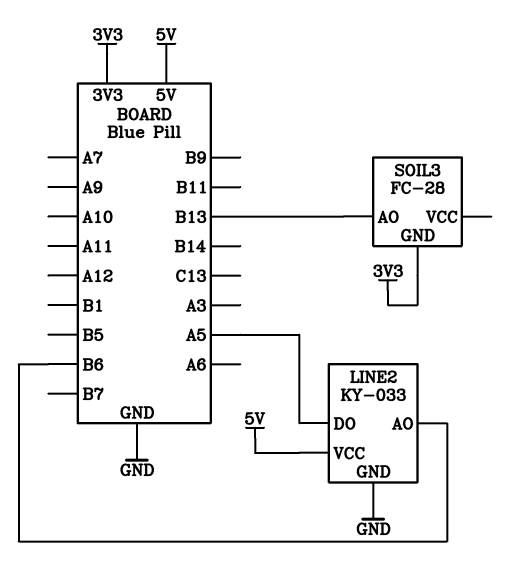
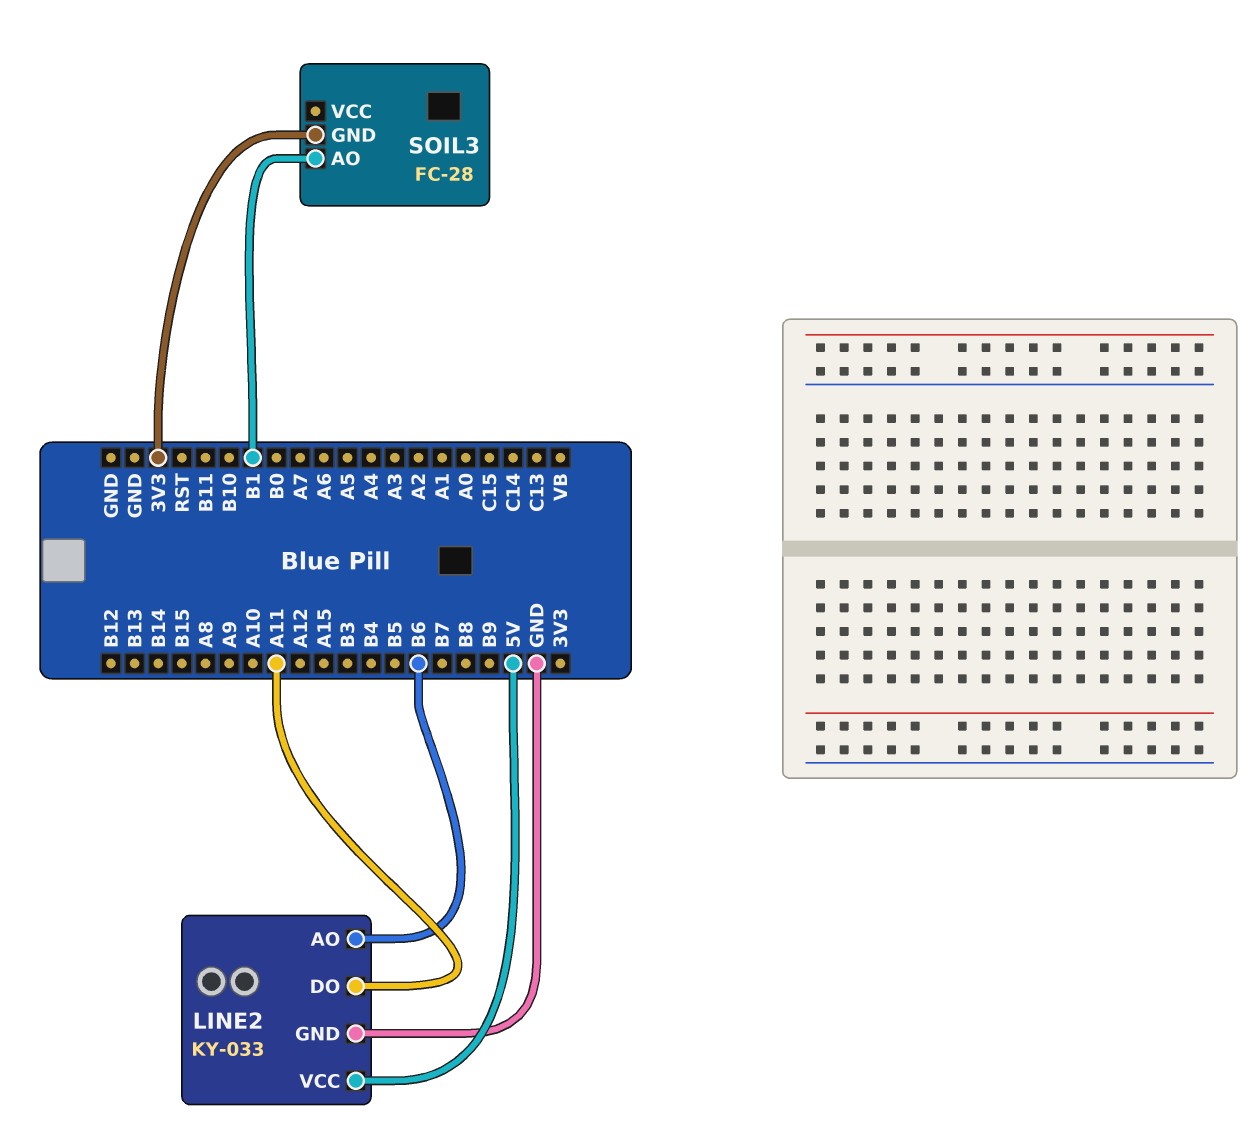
LINE2 pin DO: A5 -> A11
SOIL3 pin AO: B13 -> B1

